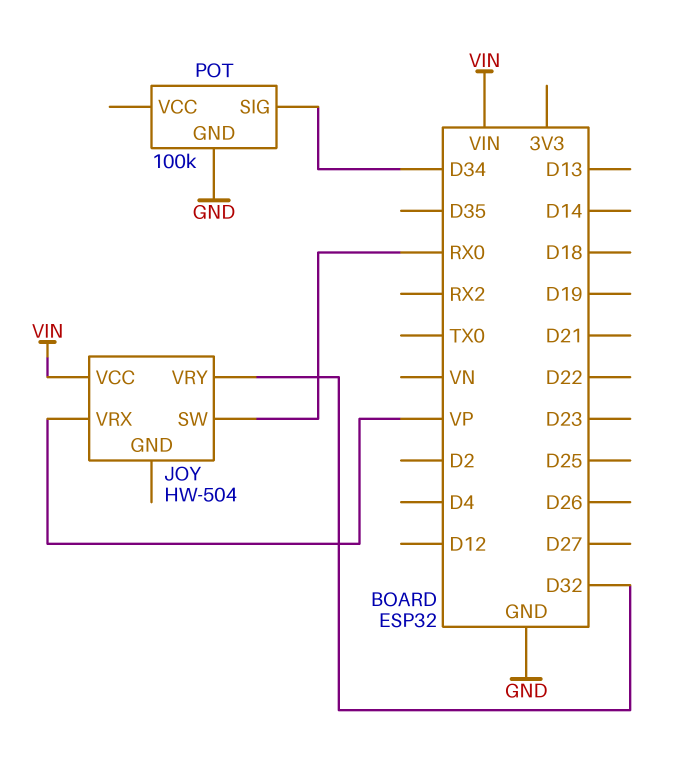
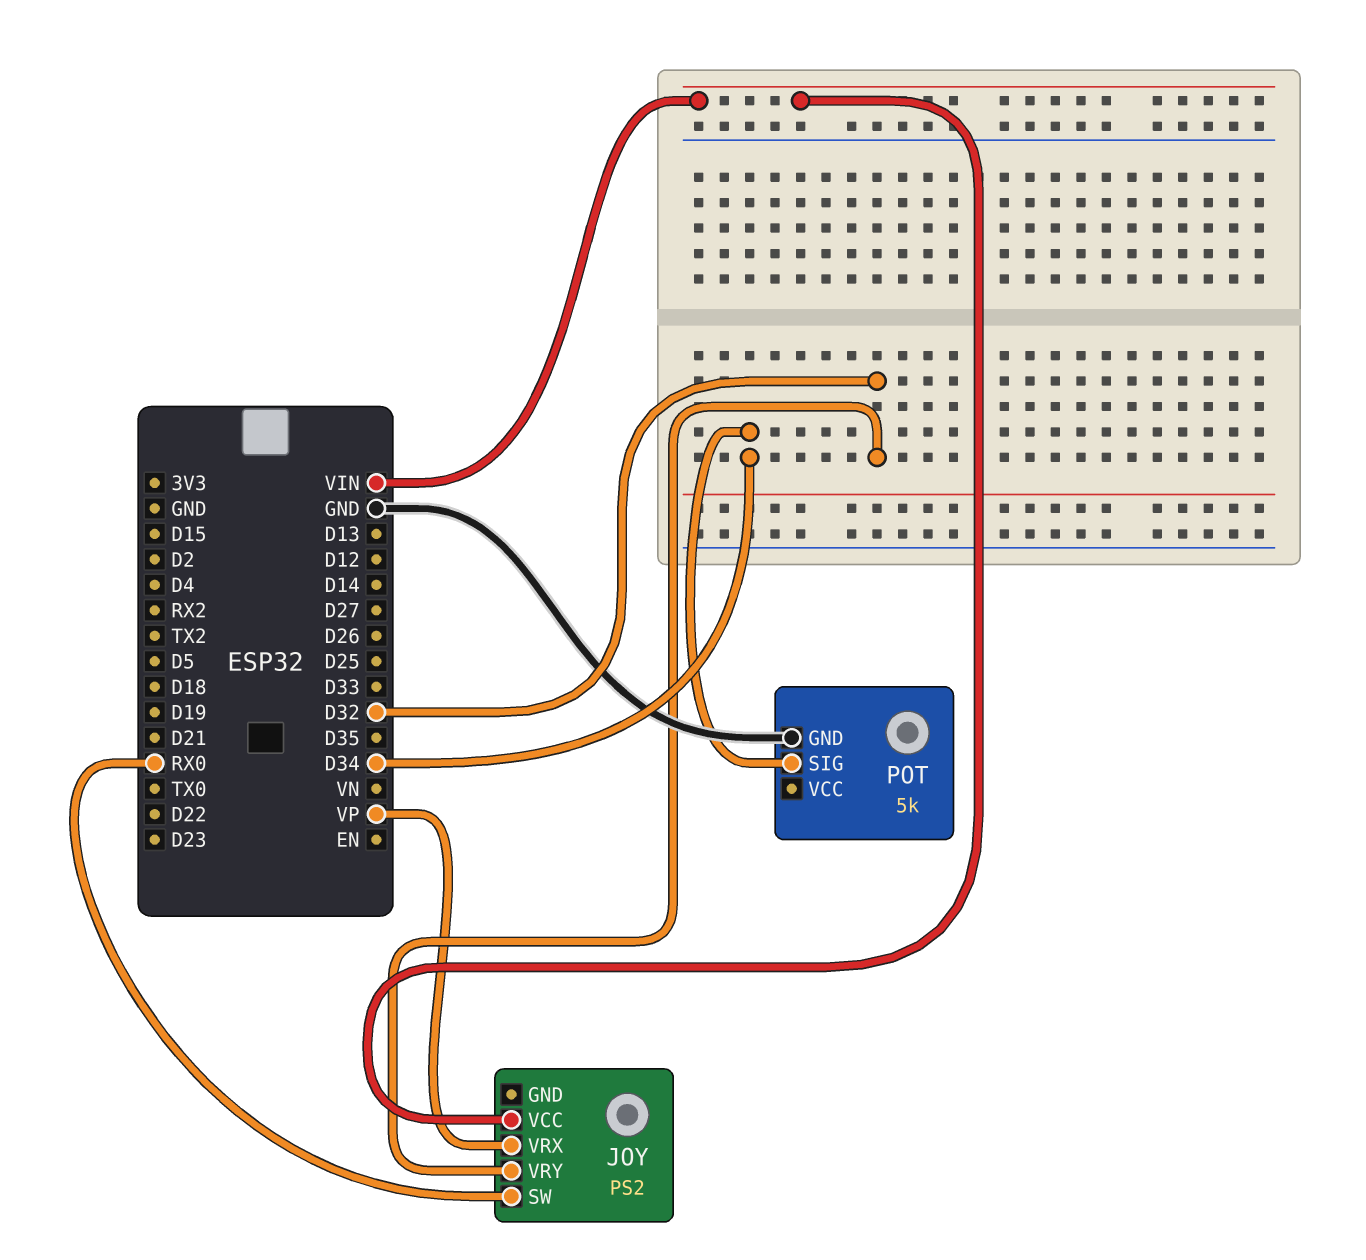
JOY: HW-504 -> PS2
POT: 100k -> 5k

